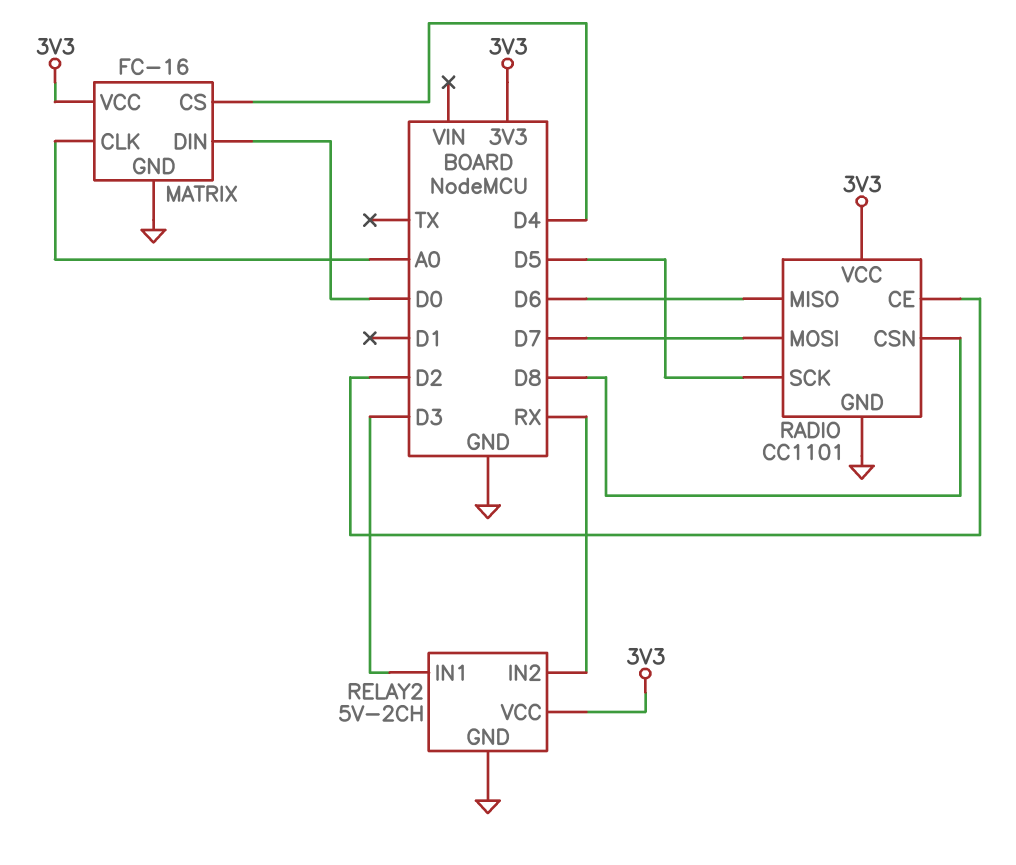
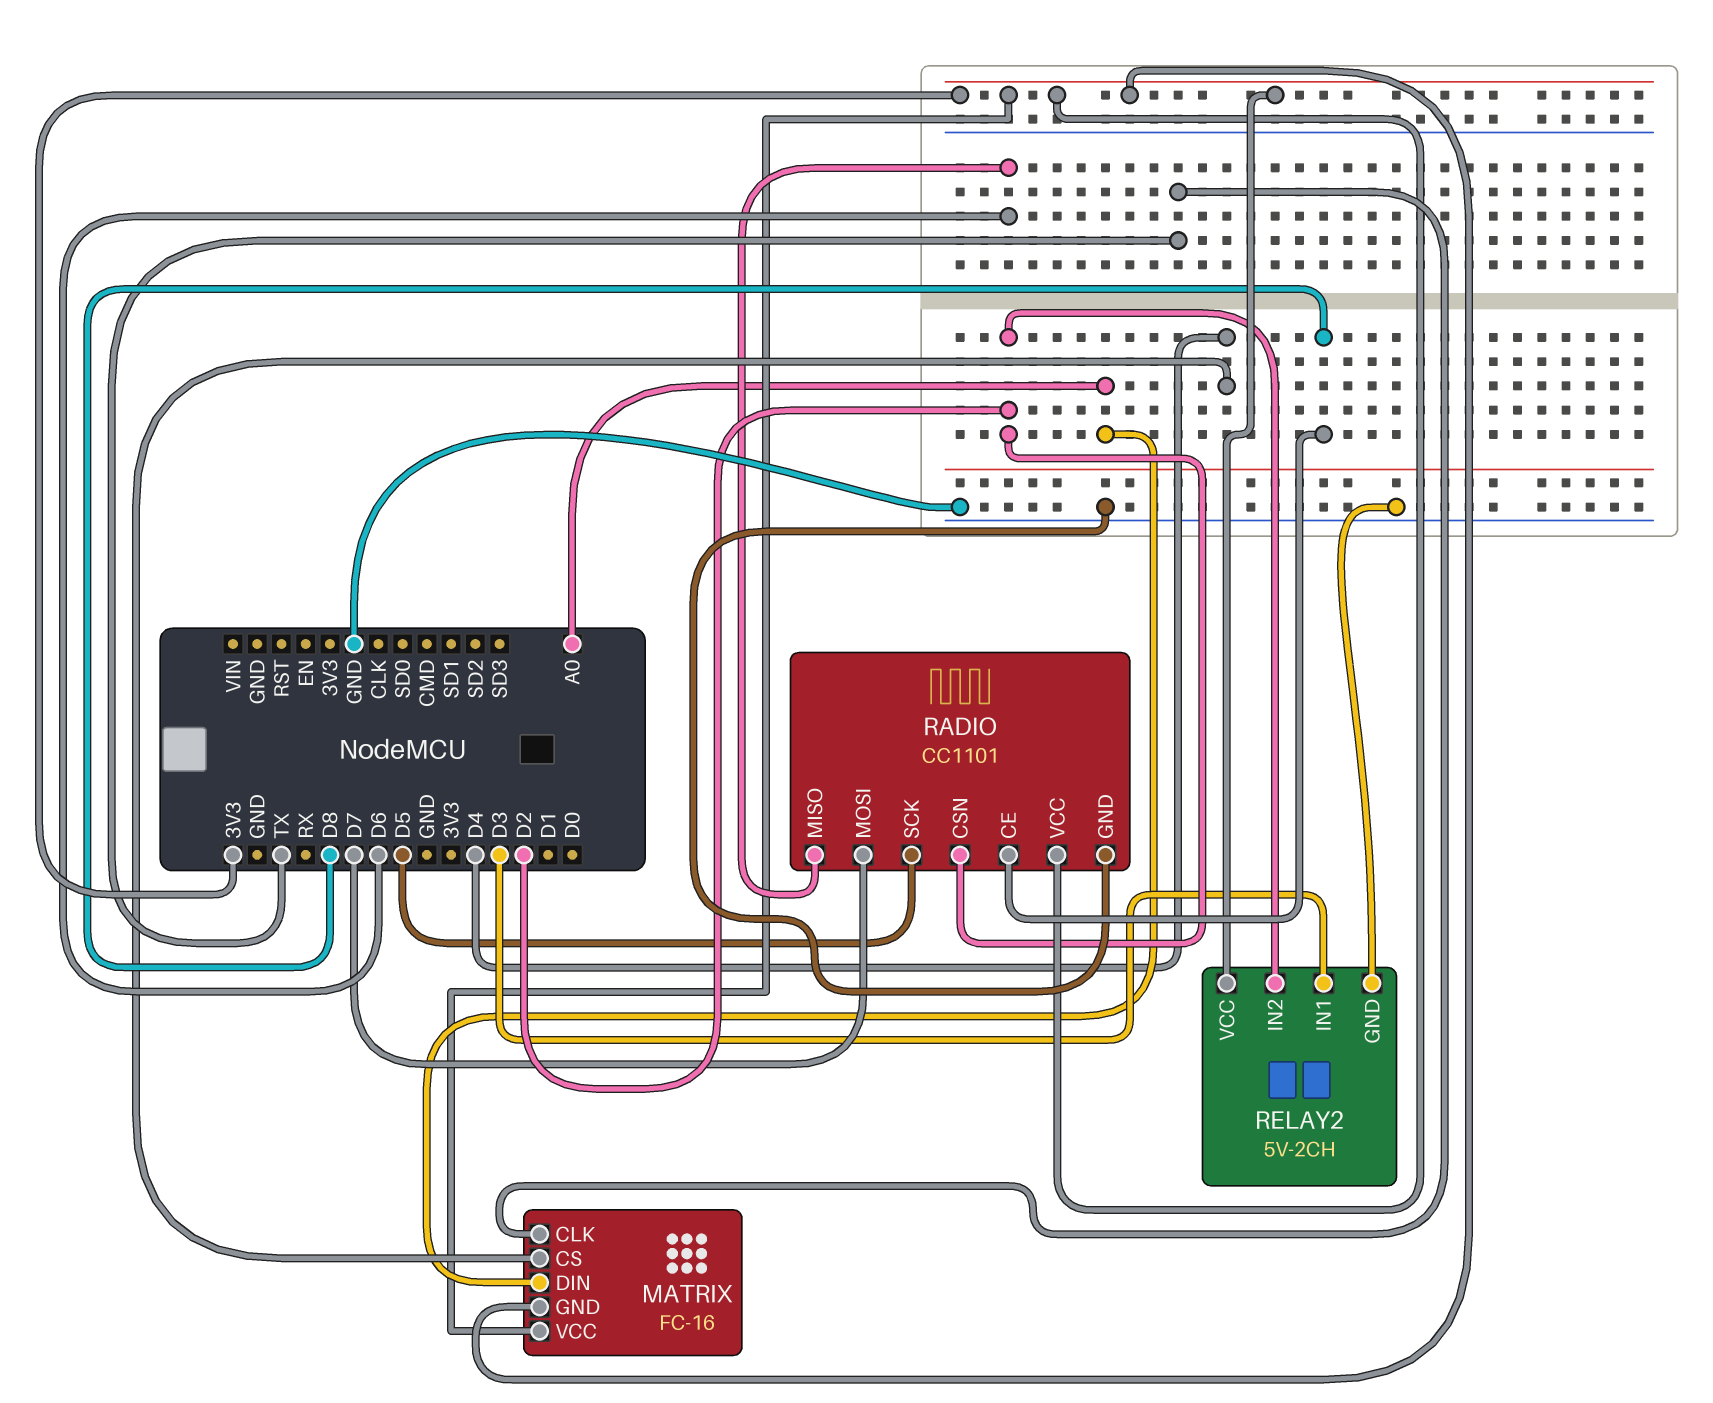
MATRIX pin CLK: A0 -> TX
MATRIX pin DIN: D0 -> A0
MATRIX pin GND: GND -> 3V3
RADIO pin CE: D2 -> D8
RADIO pin CSN: D8 -> D2
RELAY2 pin IN2: RX -> D2

